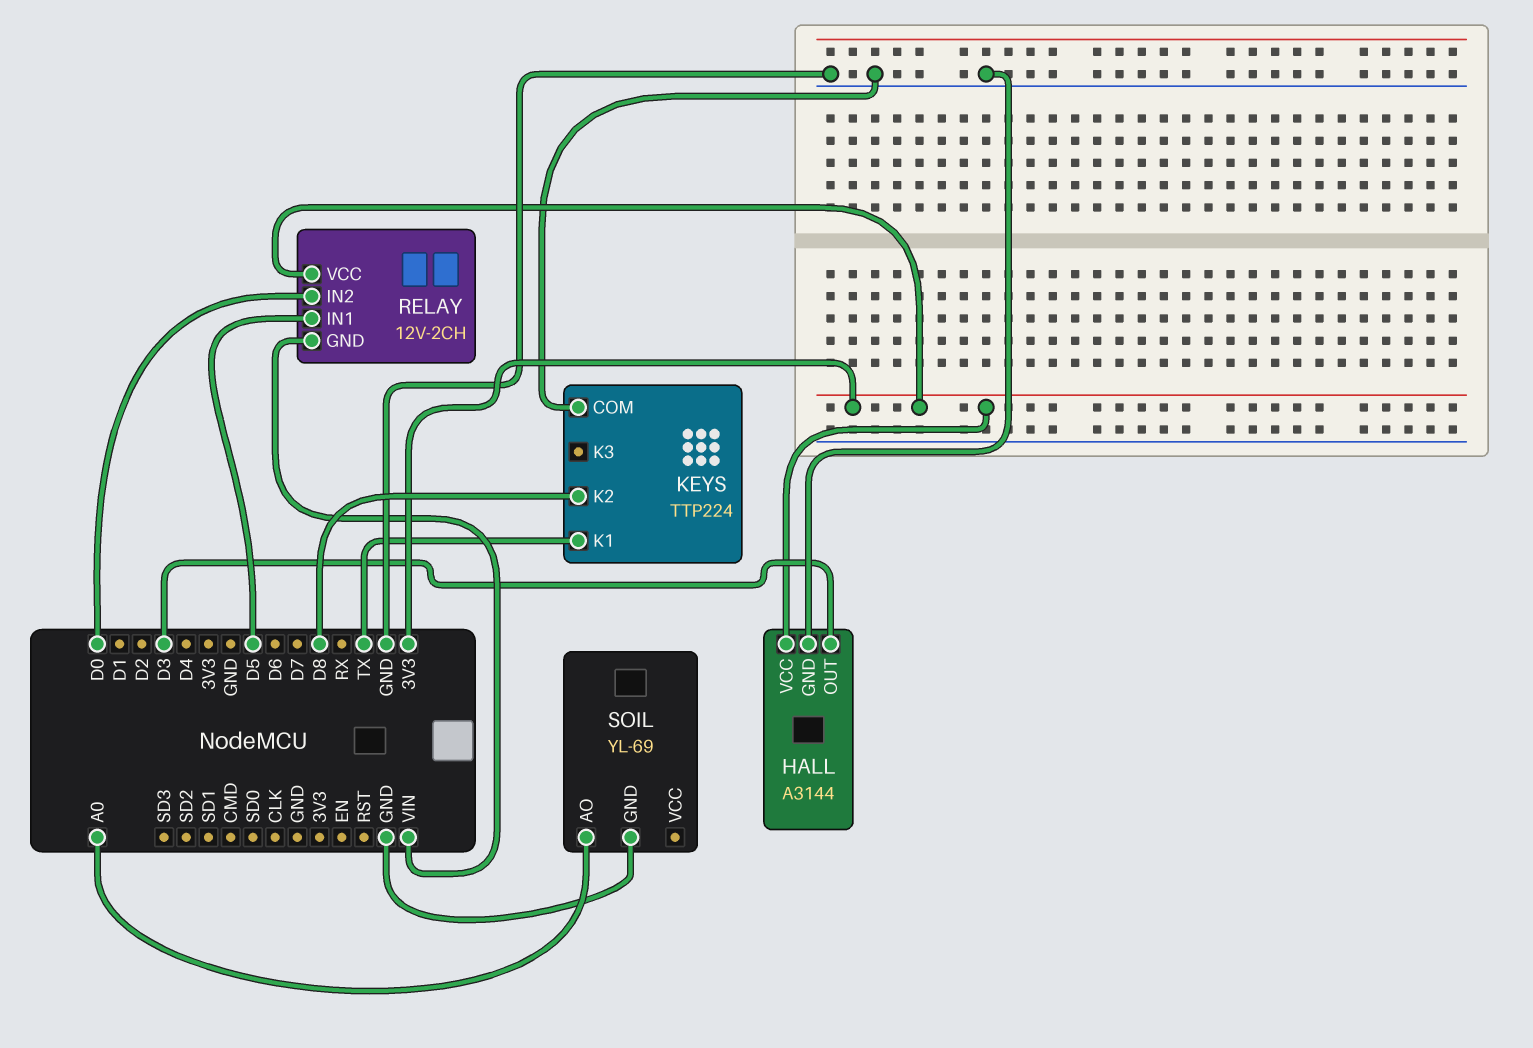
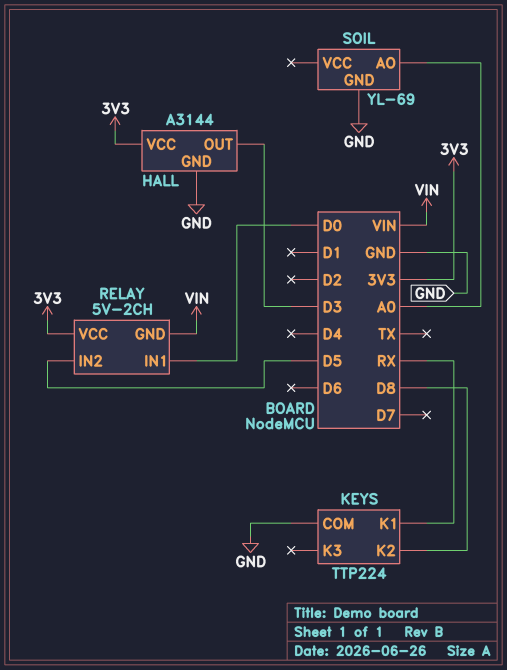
KEYS pin K1: TX -> RX
RELAY: 12V-2CH -> 5V-2CH
RELAY pin IN1: D5 -> D0
RELAY pin IN2: D0 -> D5

